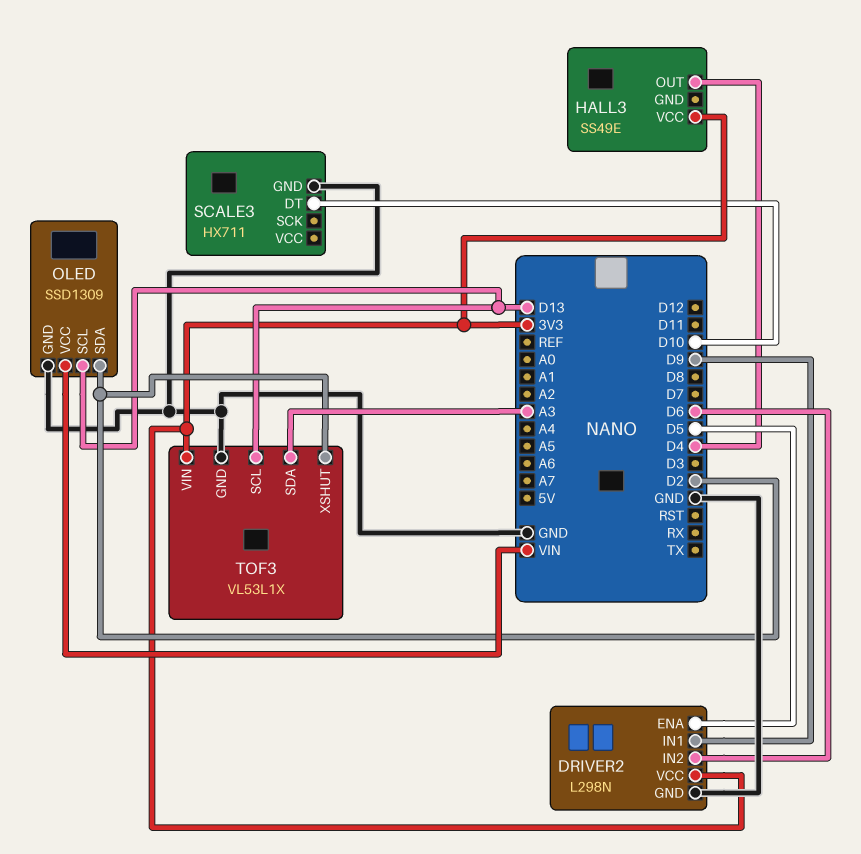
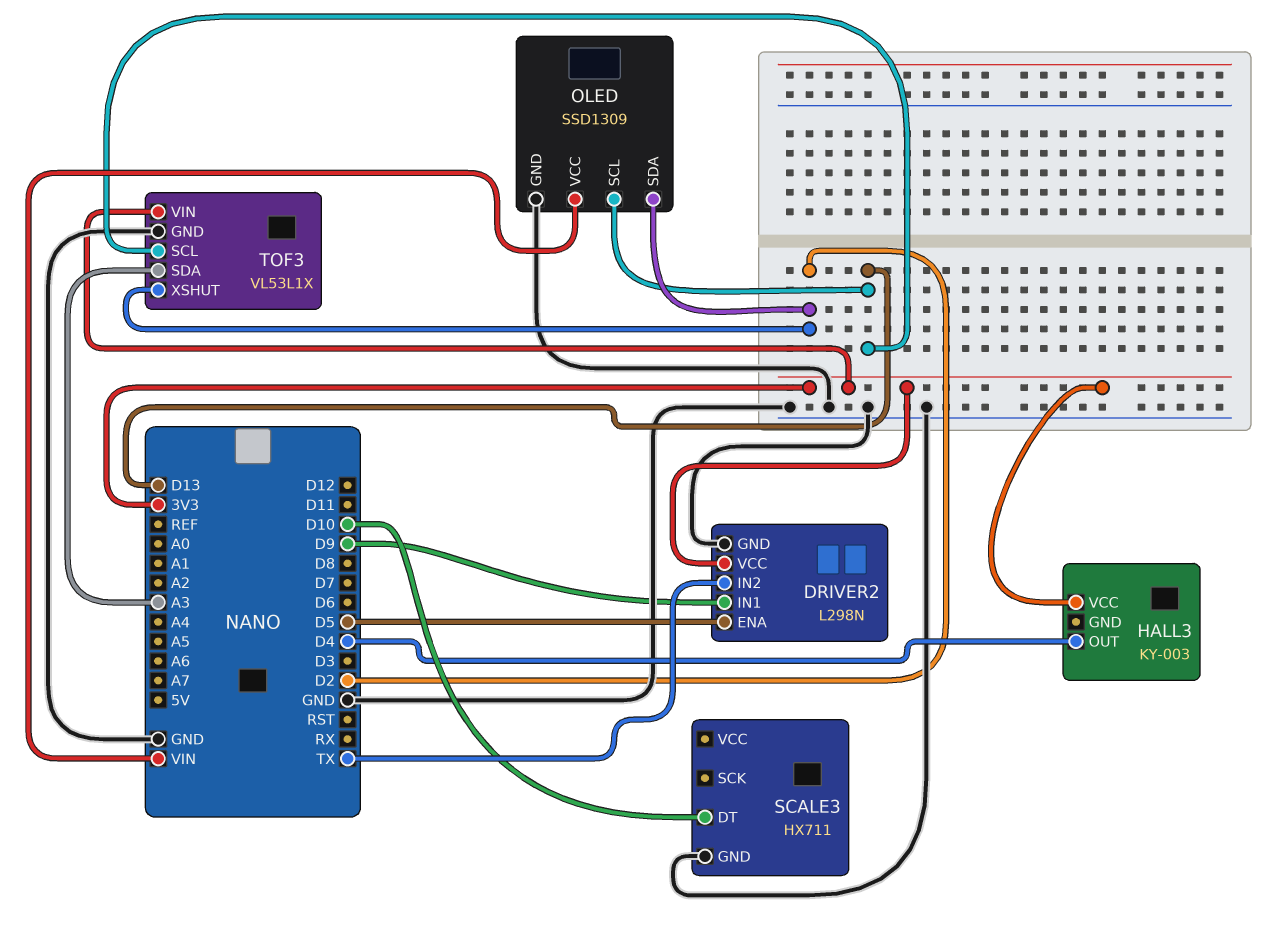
DRIVER2 pin IN2: D6 -> TX
HALL3: SS49E -> KY-003

